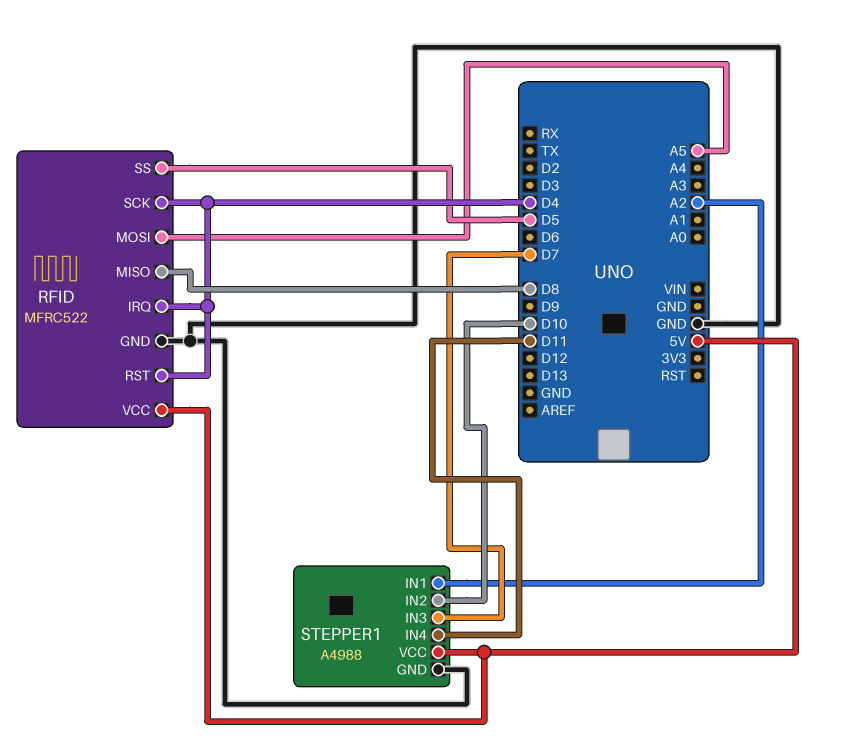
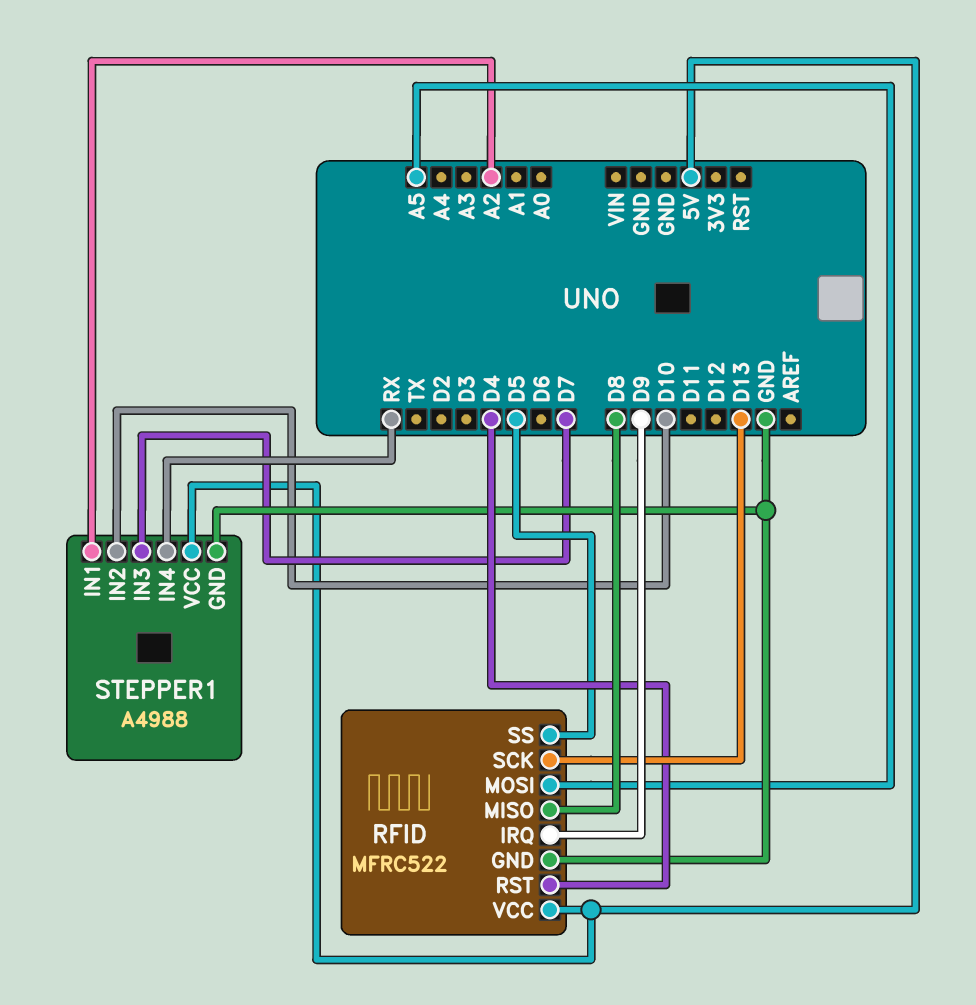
RFID pin IRQ: D4 -> D9
RFID pin SCK: D4 -> D13
STEPPER1 pin IN4: D11 -> RX

